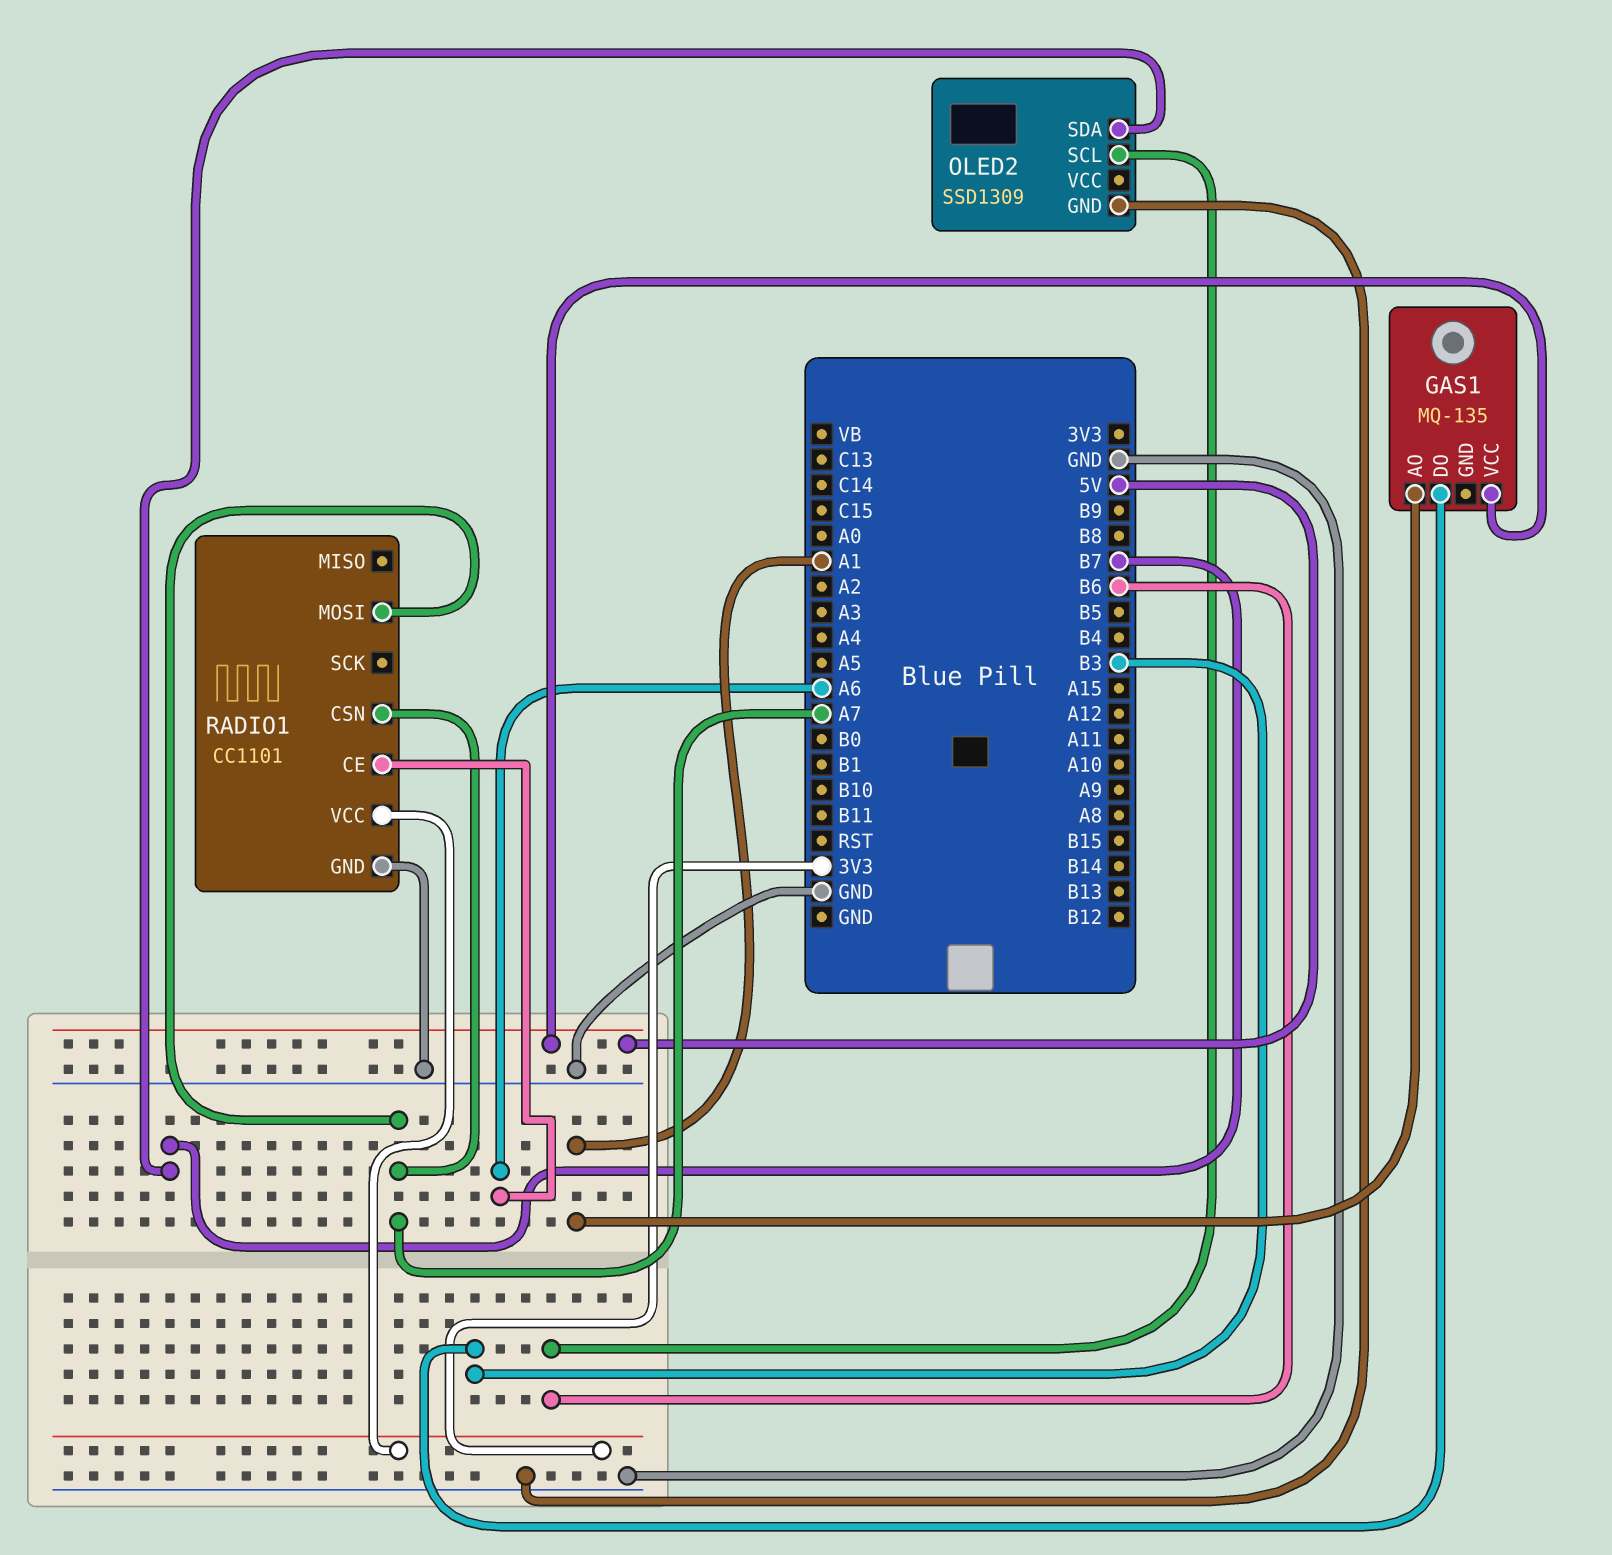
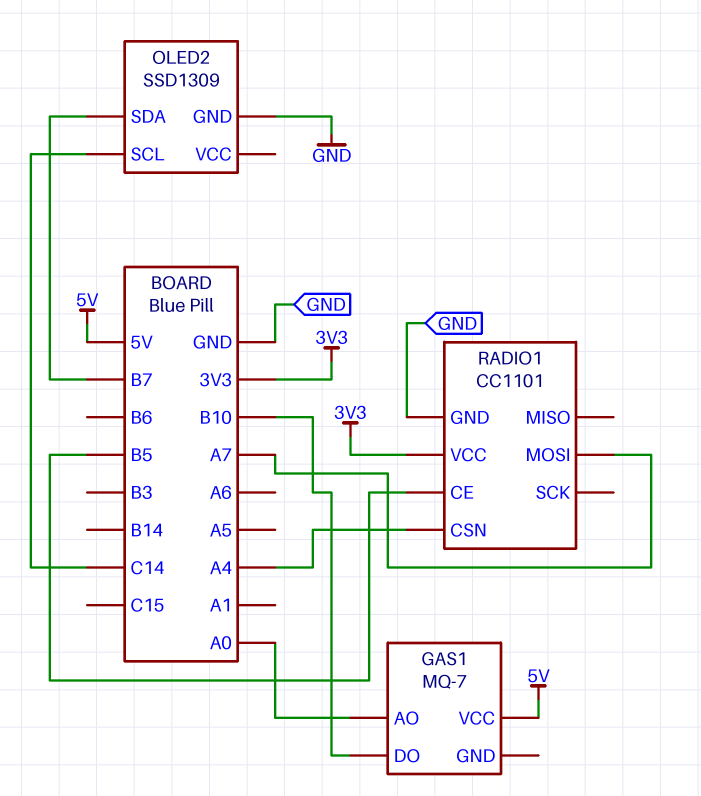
GAS1: MQ-135 -> MQ-7
GAS1 pin AO: A1 -> A0
GAS1 pin DO: B3 -> B10
OLED2 pin SCL: B6 -> C14
RADIO1 pin CE: A6 -> B5
RADIO1 pin CSN: A7 -> A4

